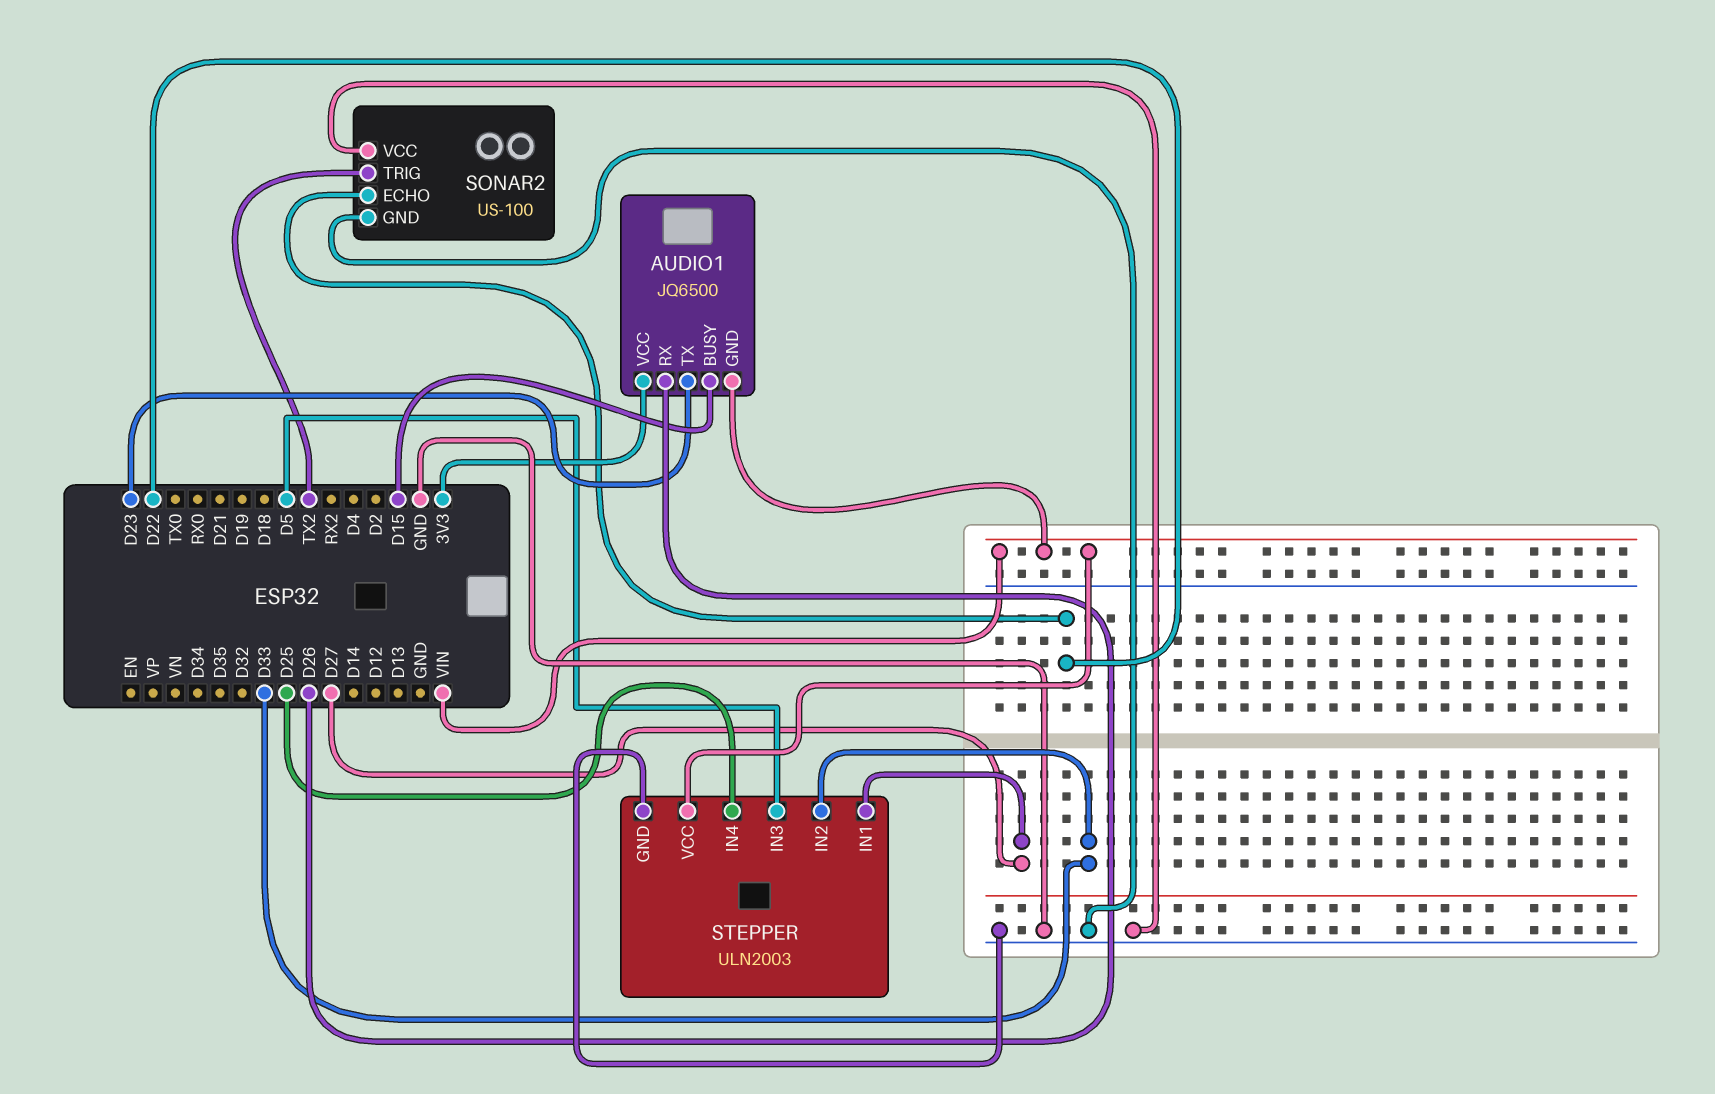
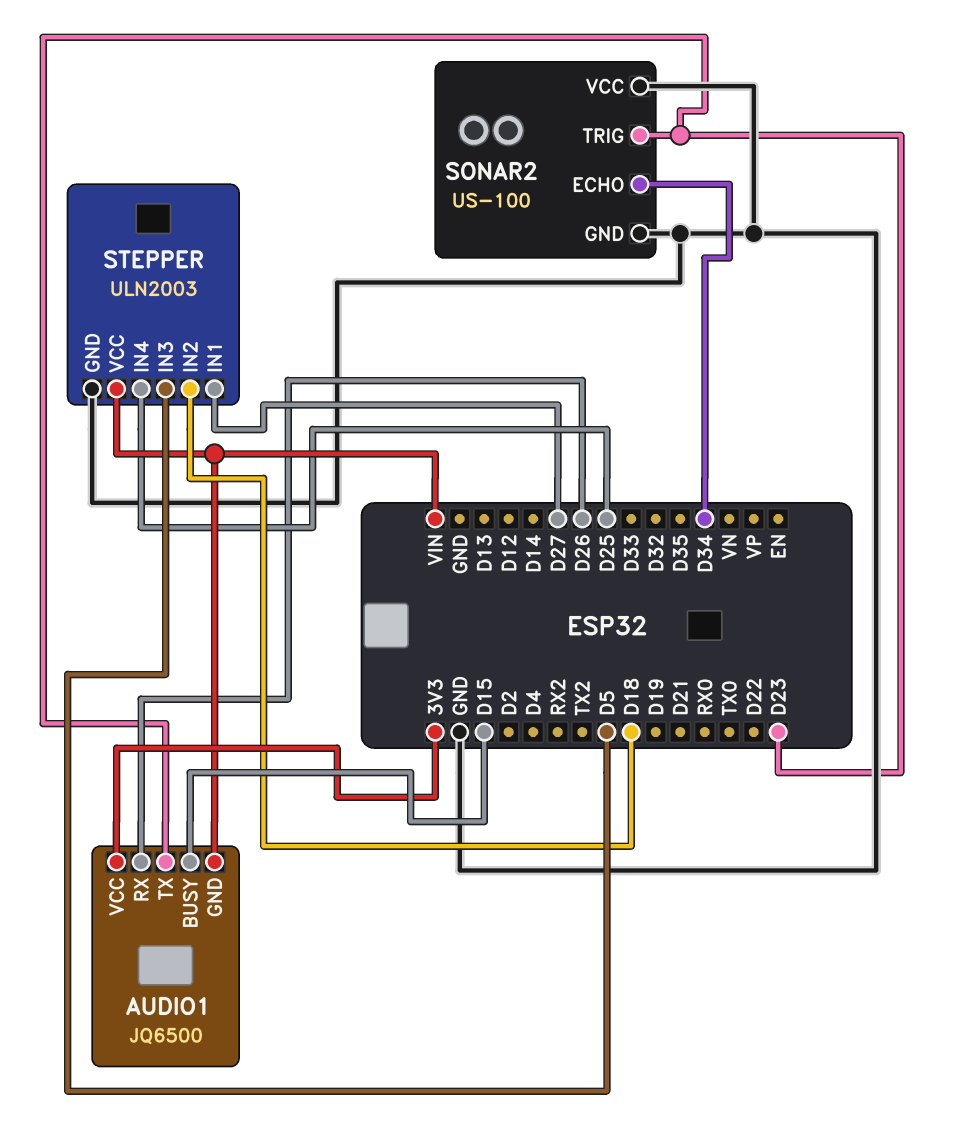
SONAR2 pin ECHO: D22 -> D34
SONAR2 pin TRIG: TX2 -> D23
STEPPER pin IN2: D33 -> D18

